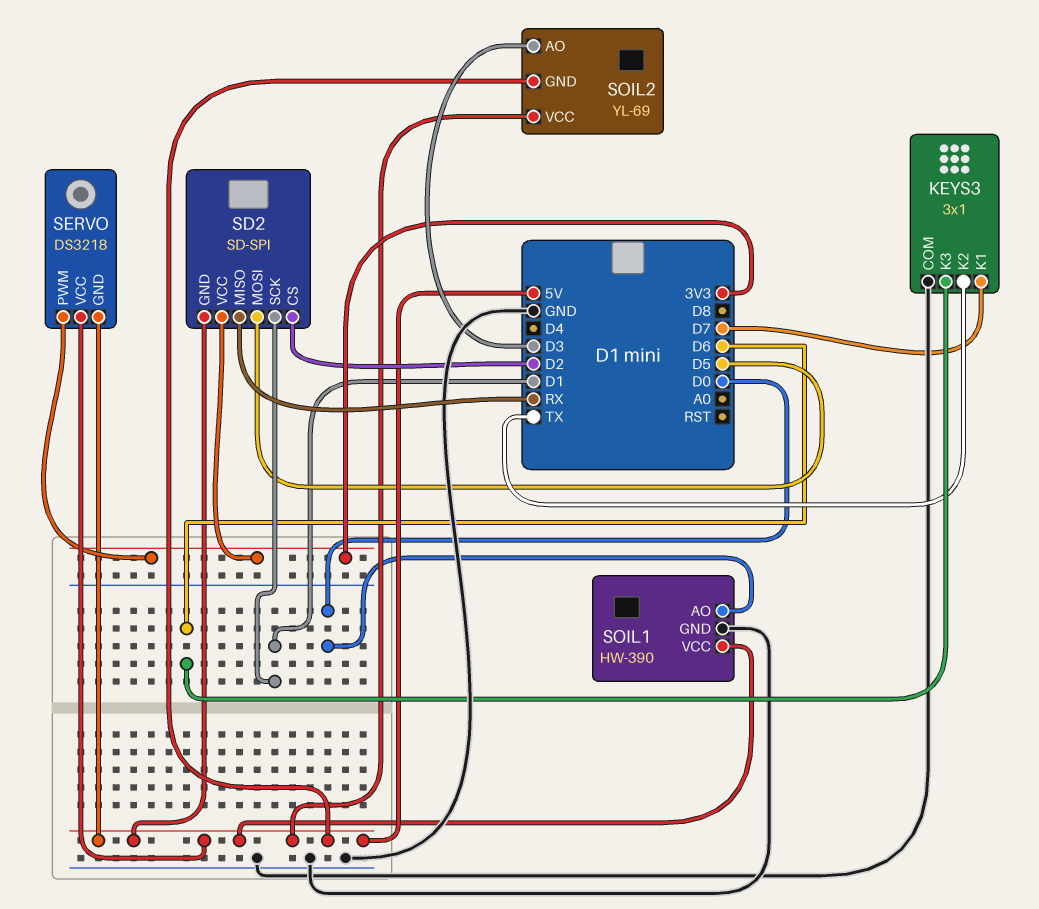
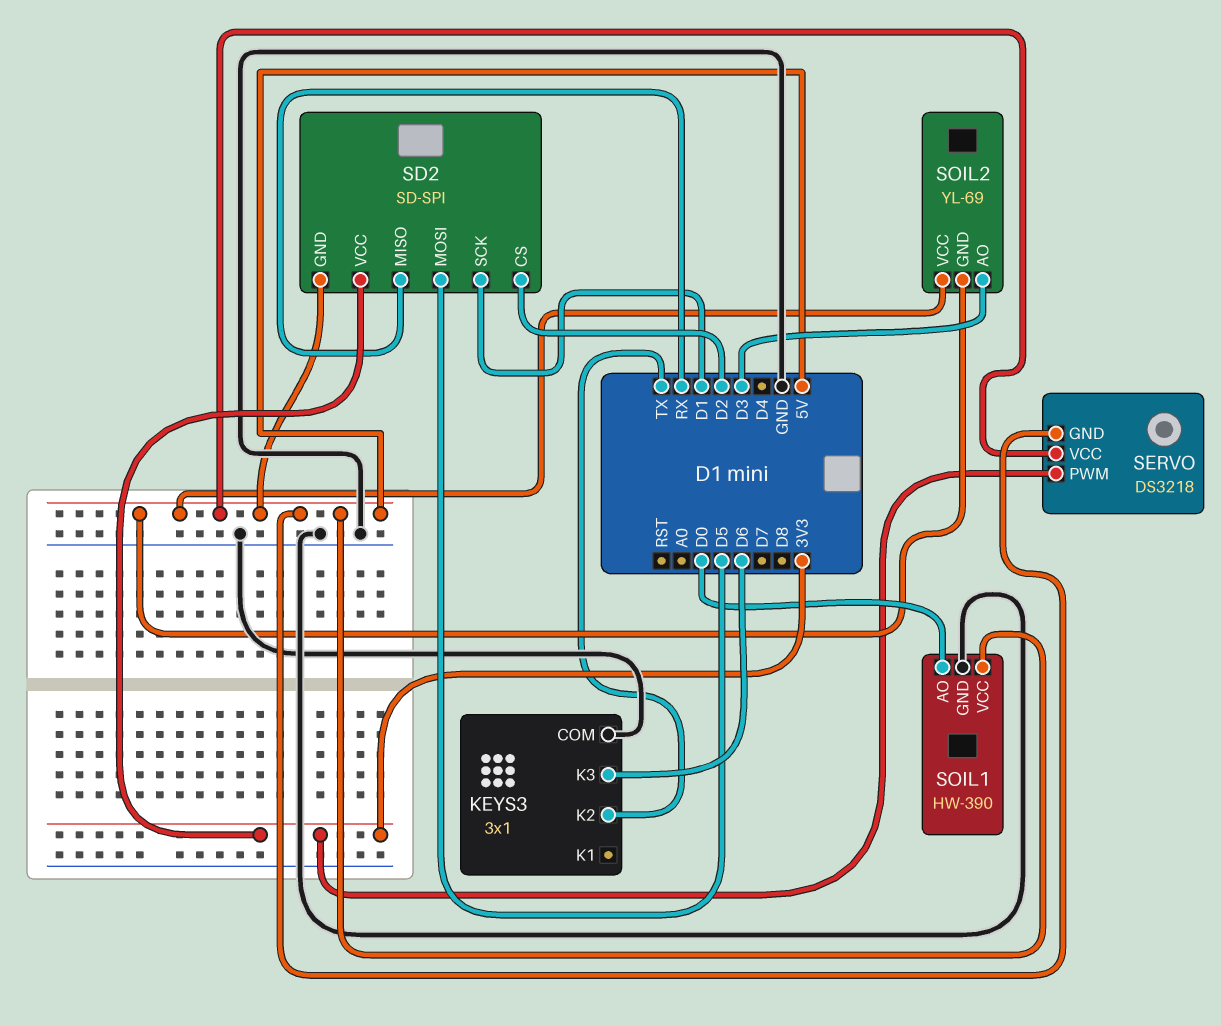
KEYS3 pin K1: D7 -> none

